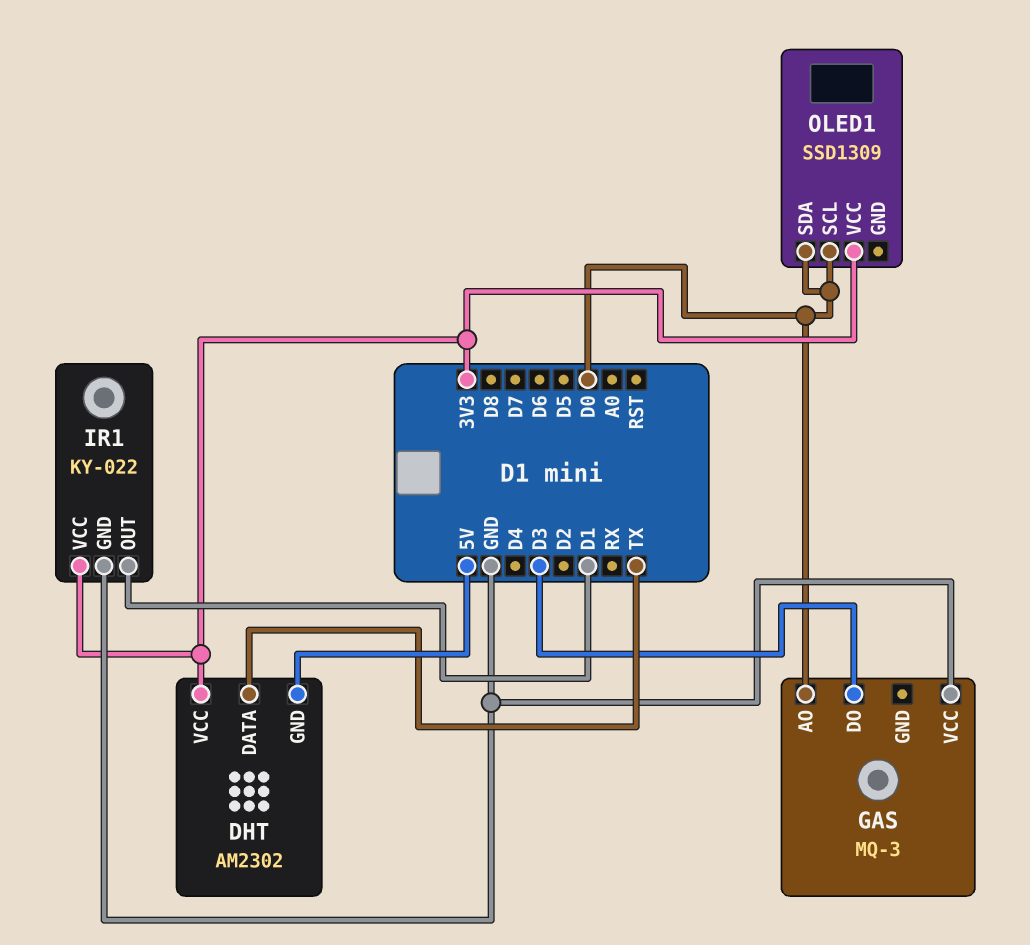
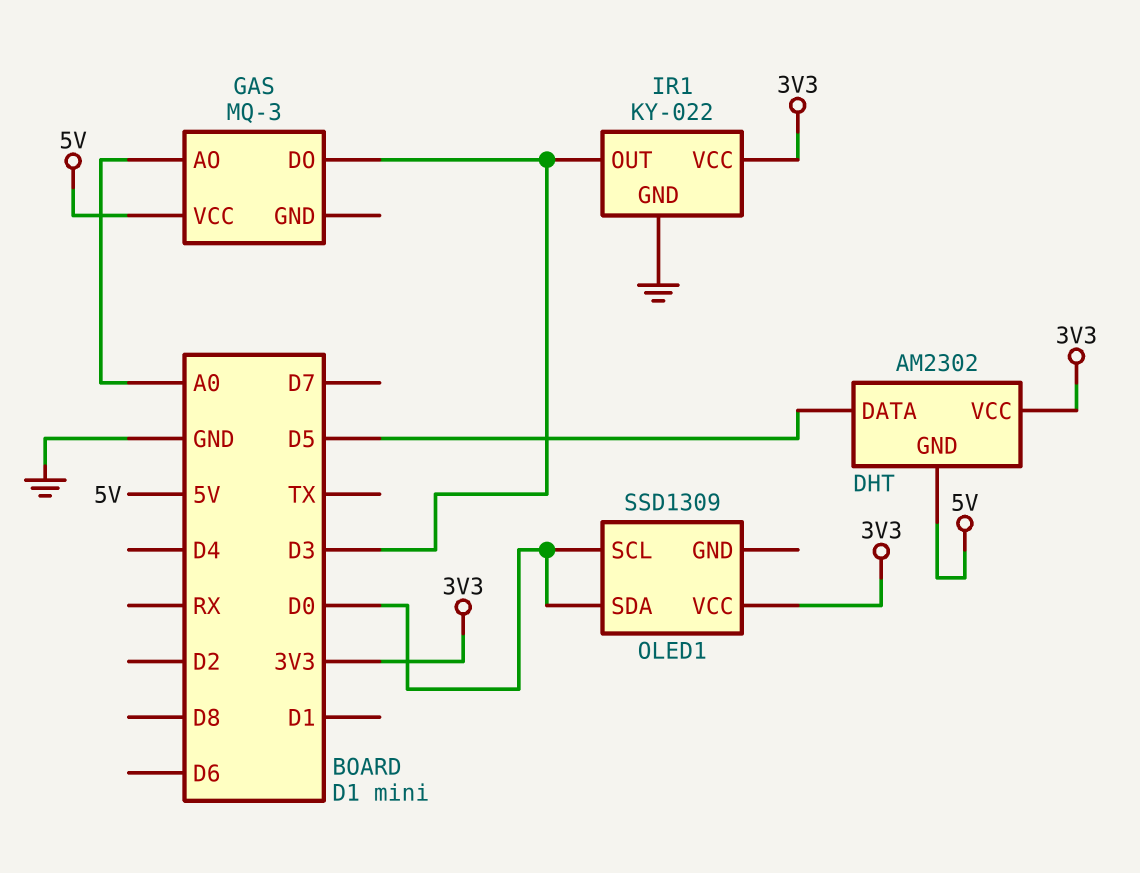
DHT pin DATA: TX -> D5
GAS pin AO: D0 -> A0
GAS pin VCC: GND -> 5V
IR1 pin OUT: D1 -> D3

